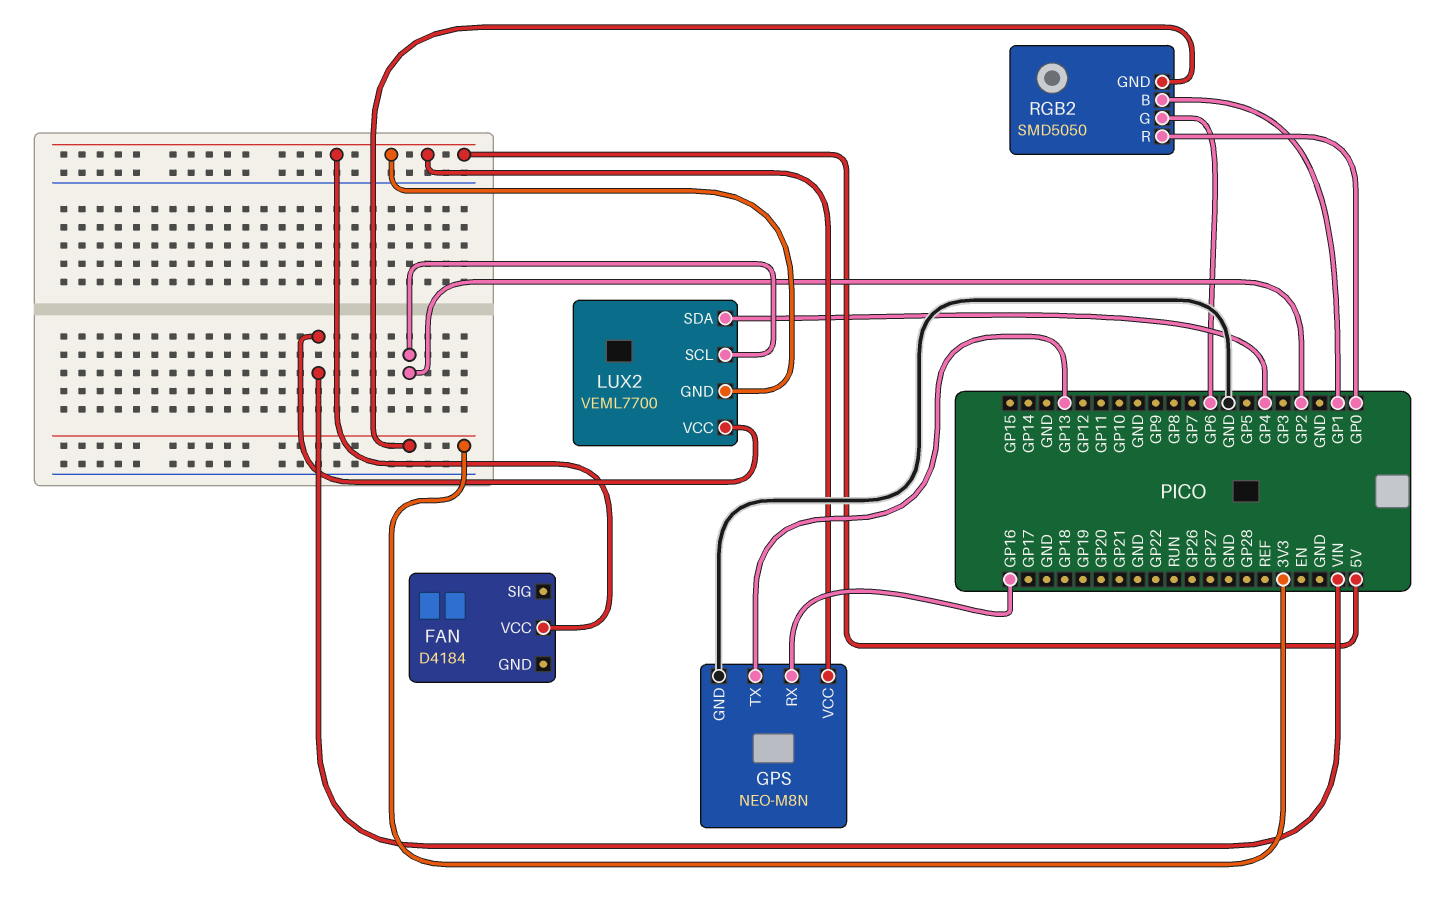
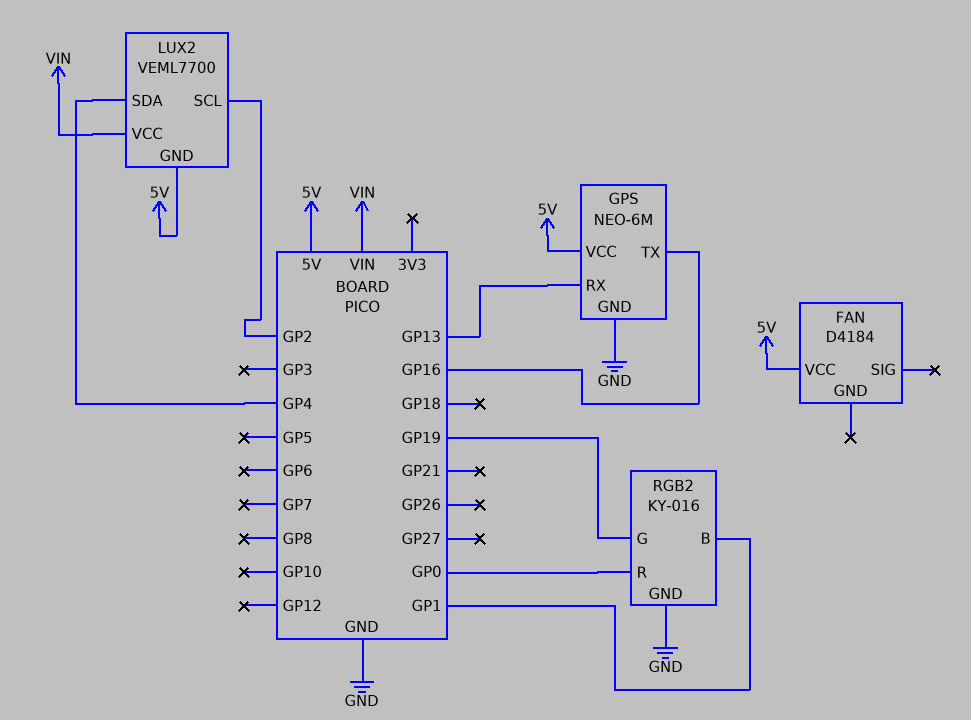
GPS: NEO-M8N -> NEO-6M
GPS pin RX: GP16 -> GP13
GPS pin TX: GP13 -> GP16
RGB2: SMD5050 -> KY-016
RGB2 pin G: GP6 -> GP19
RGB2 pin GND: 3V3 -> GND

